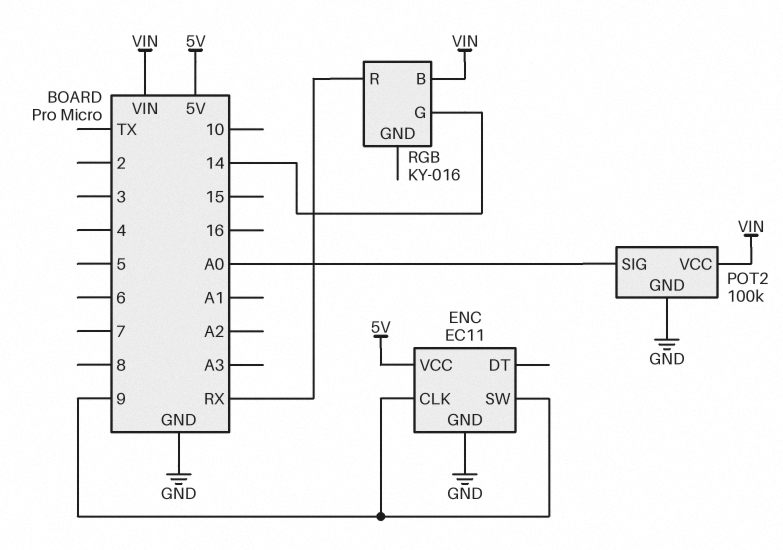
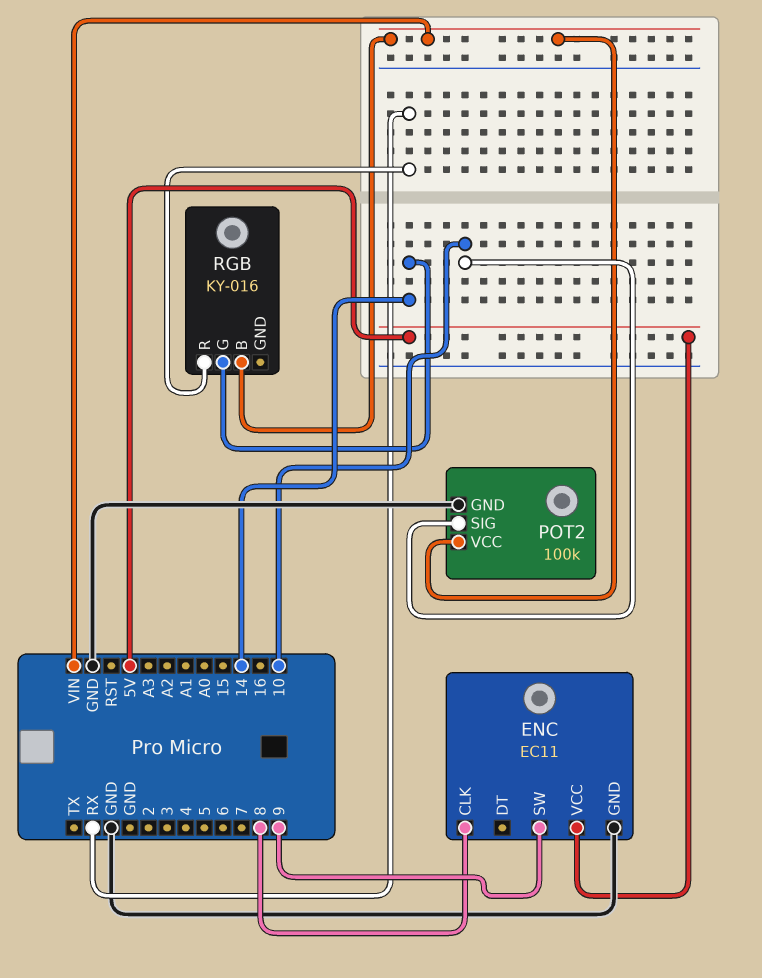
ENC pin CLK: 9 -> 8
POT2 pin SIG: A0 -> 10

